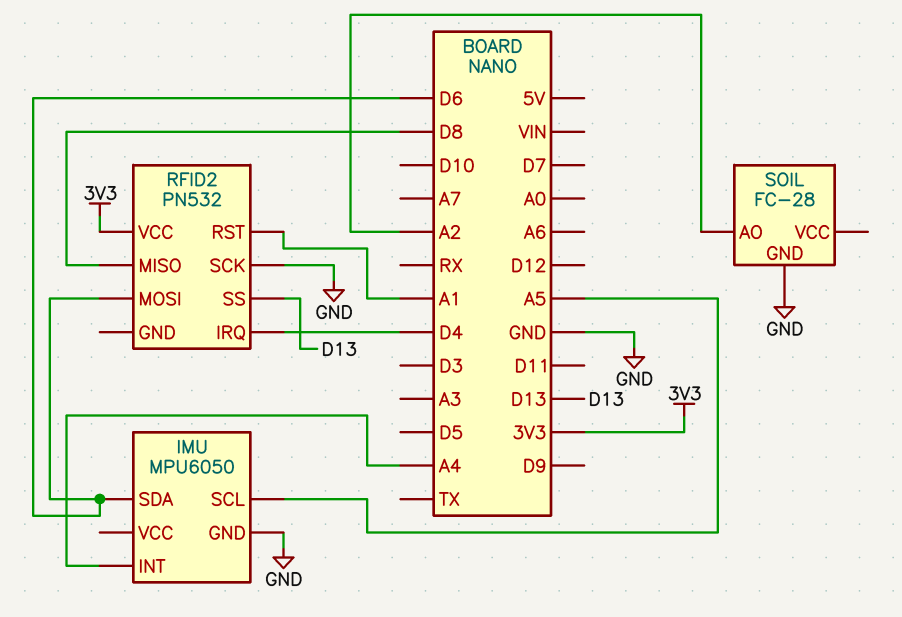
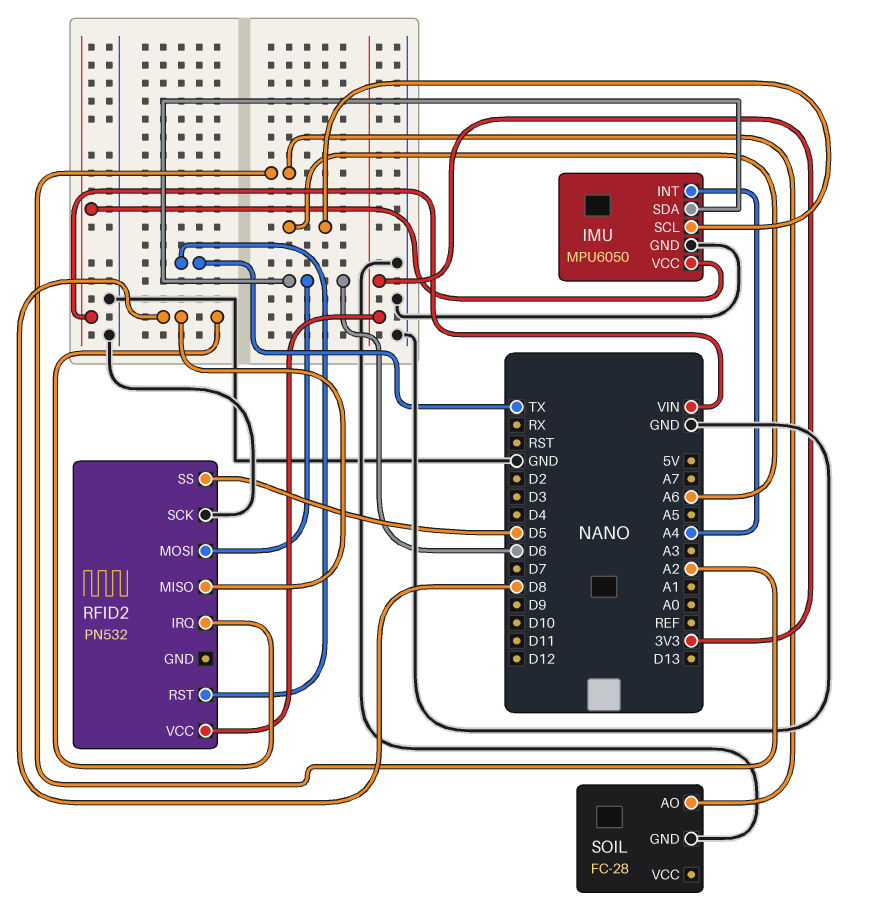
IMU pin SCL: A5 -> A6
IMU pin VCC: none -> VIN
RFID2 pin IRQ: D4 -> D8
RFID2 pin RST: A1 -> TX
RFID2 pin SS: D13 -> D5

